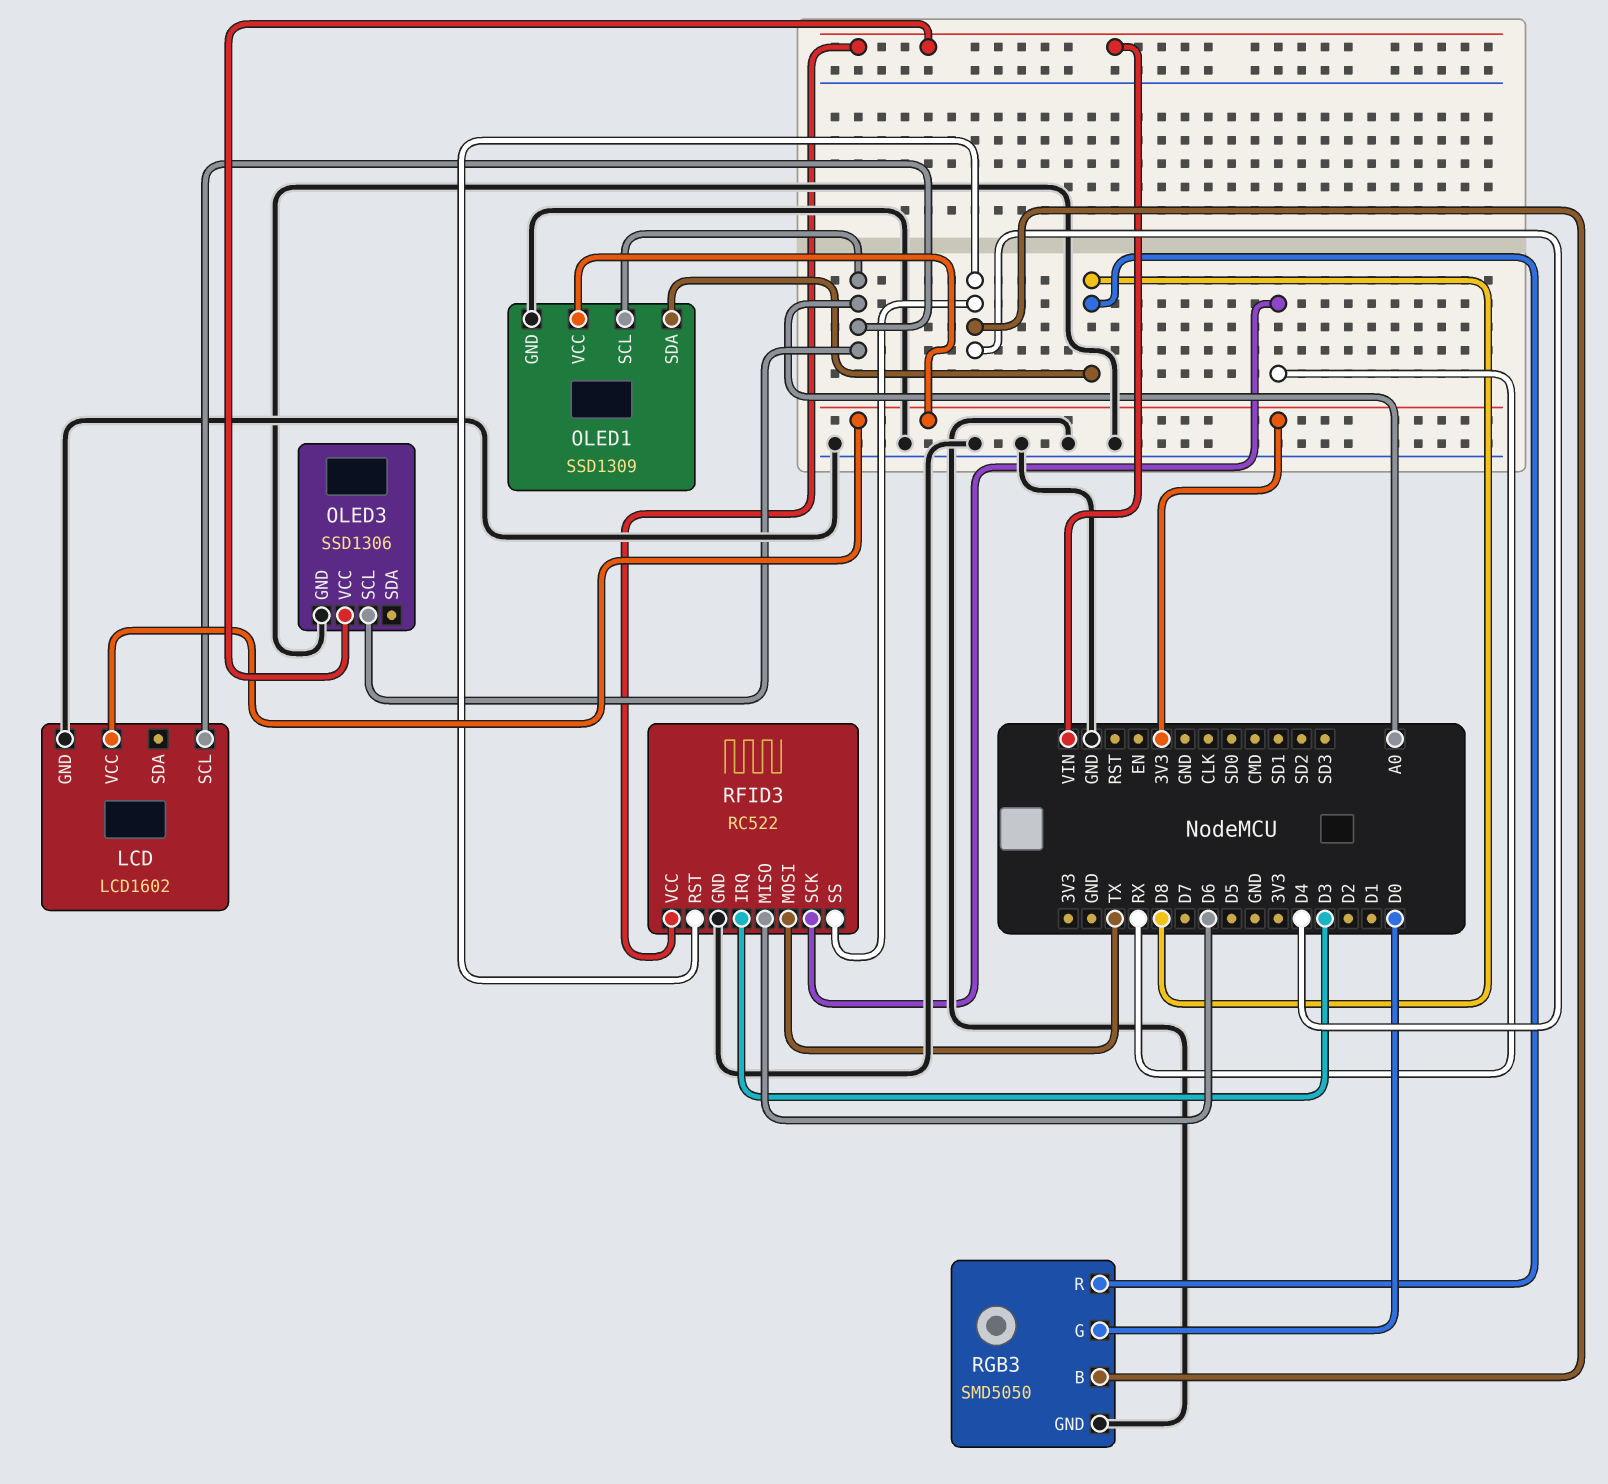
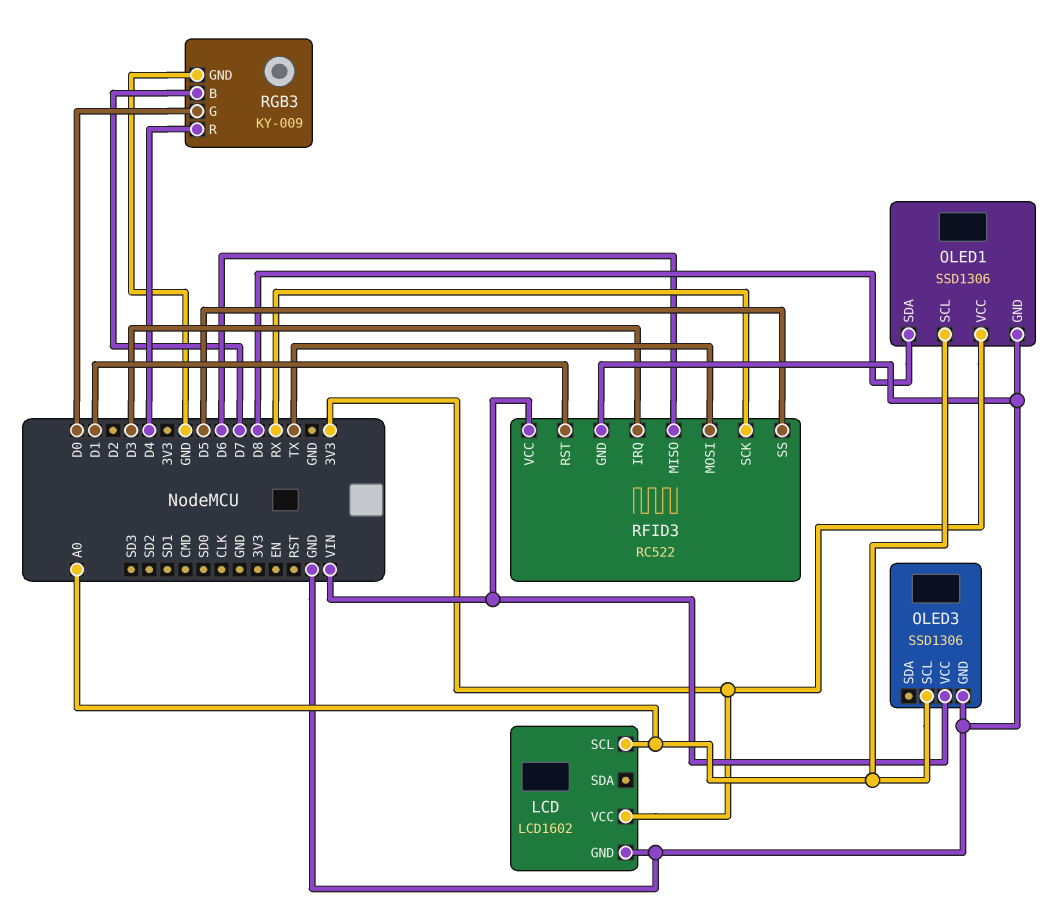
OLED1: SSD1309 -> SSD1306
RFID3 pin RST: D4 -> D1
RFID3 pin SS: D4 -> D5
RGB3: SMD5050 -> KY-009
RGB3 pin B: D4 -> D7
RGB3 pin R: D8 -> D4

